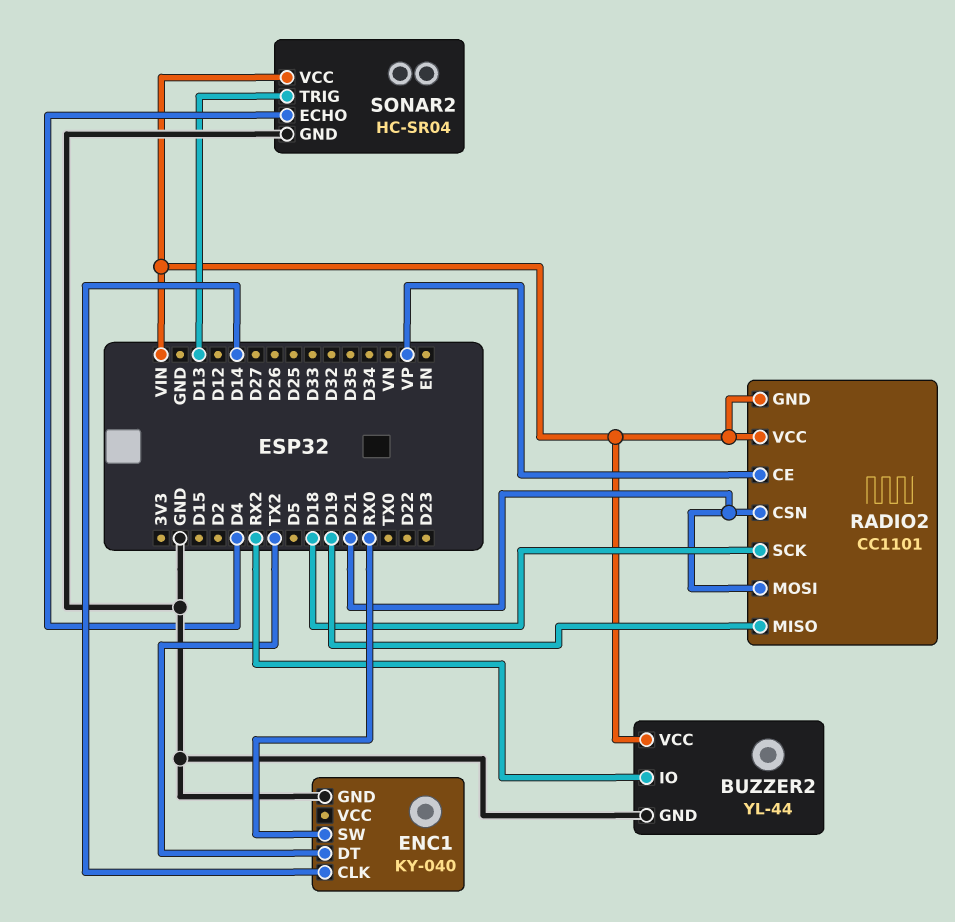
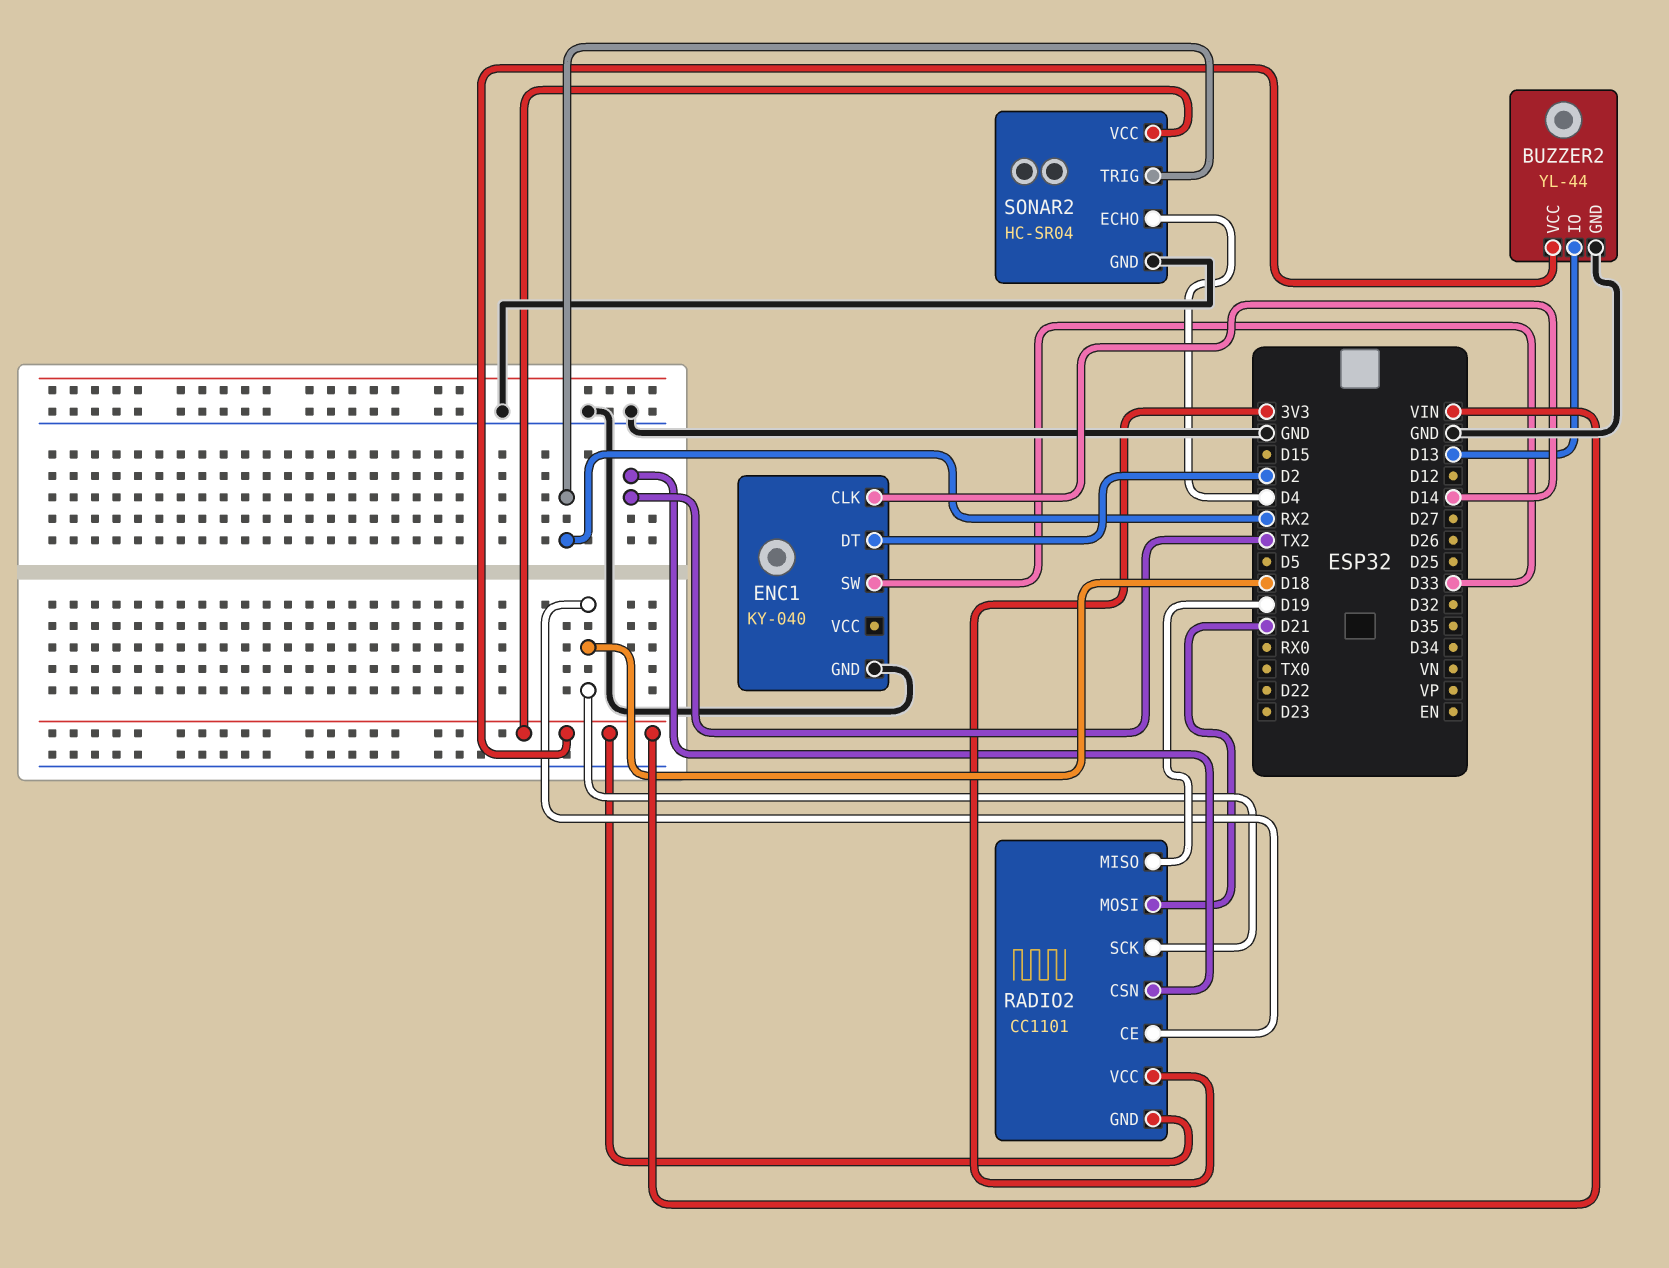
BUZZER2 pin IO: RX2 -> D13
ENC1 pin DT: TX2 -> D2
ENC1 pin SW: RX0 -> D33
RADIO2 pin CE: VP -> D18
RADIO2 pin CSN: D21 -> TX2
RADIO2 pin VCC: VIN -> 3V3
SONAR2 pin TRIG: D13 -> RX2

